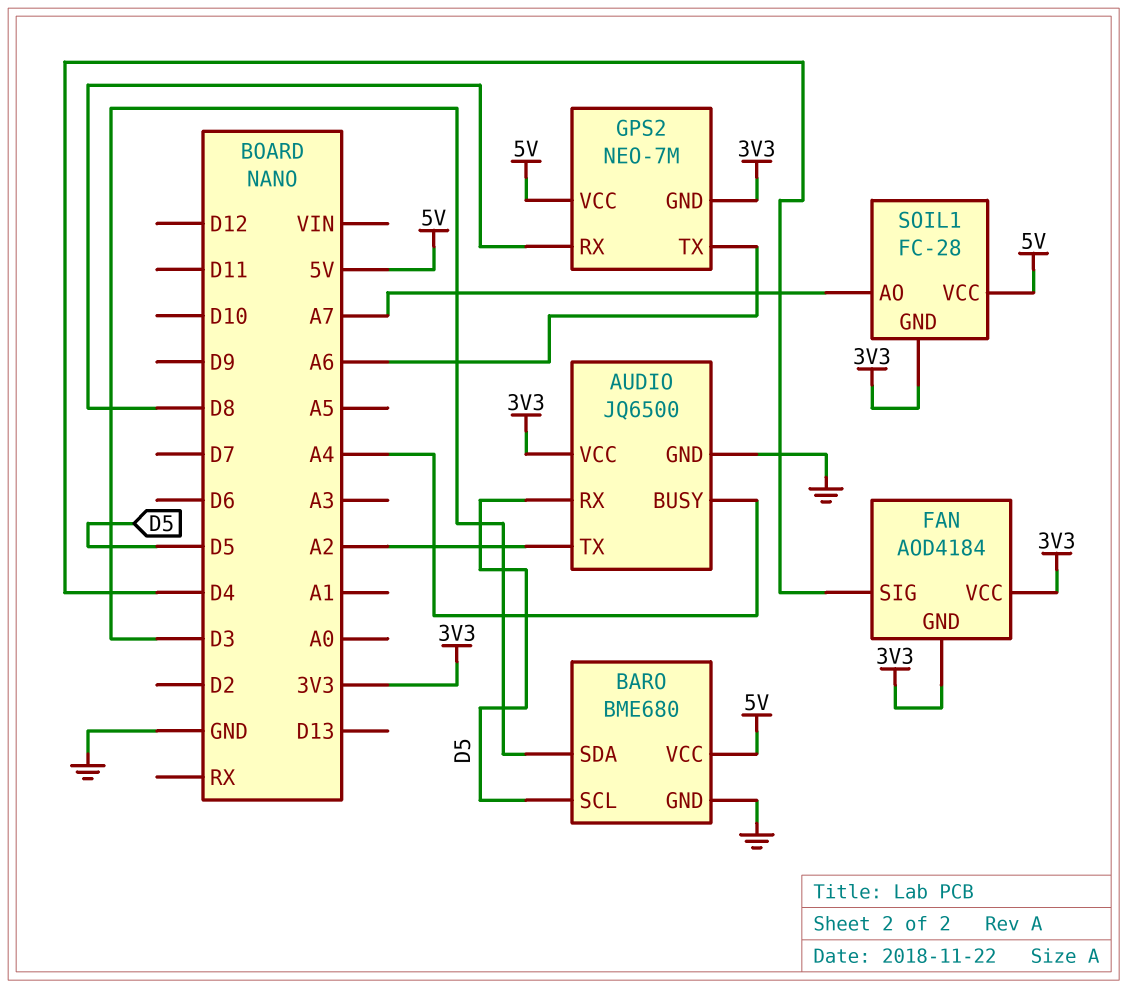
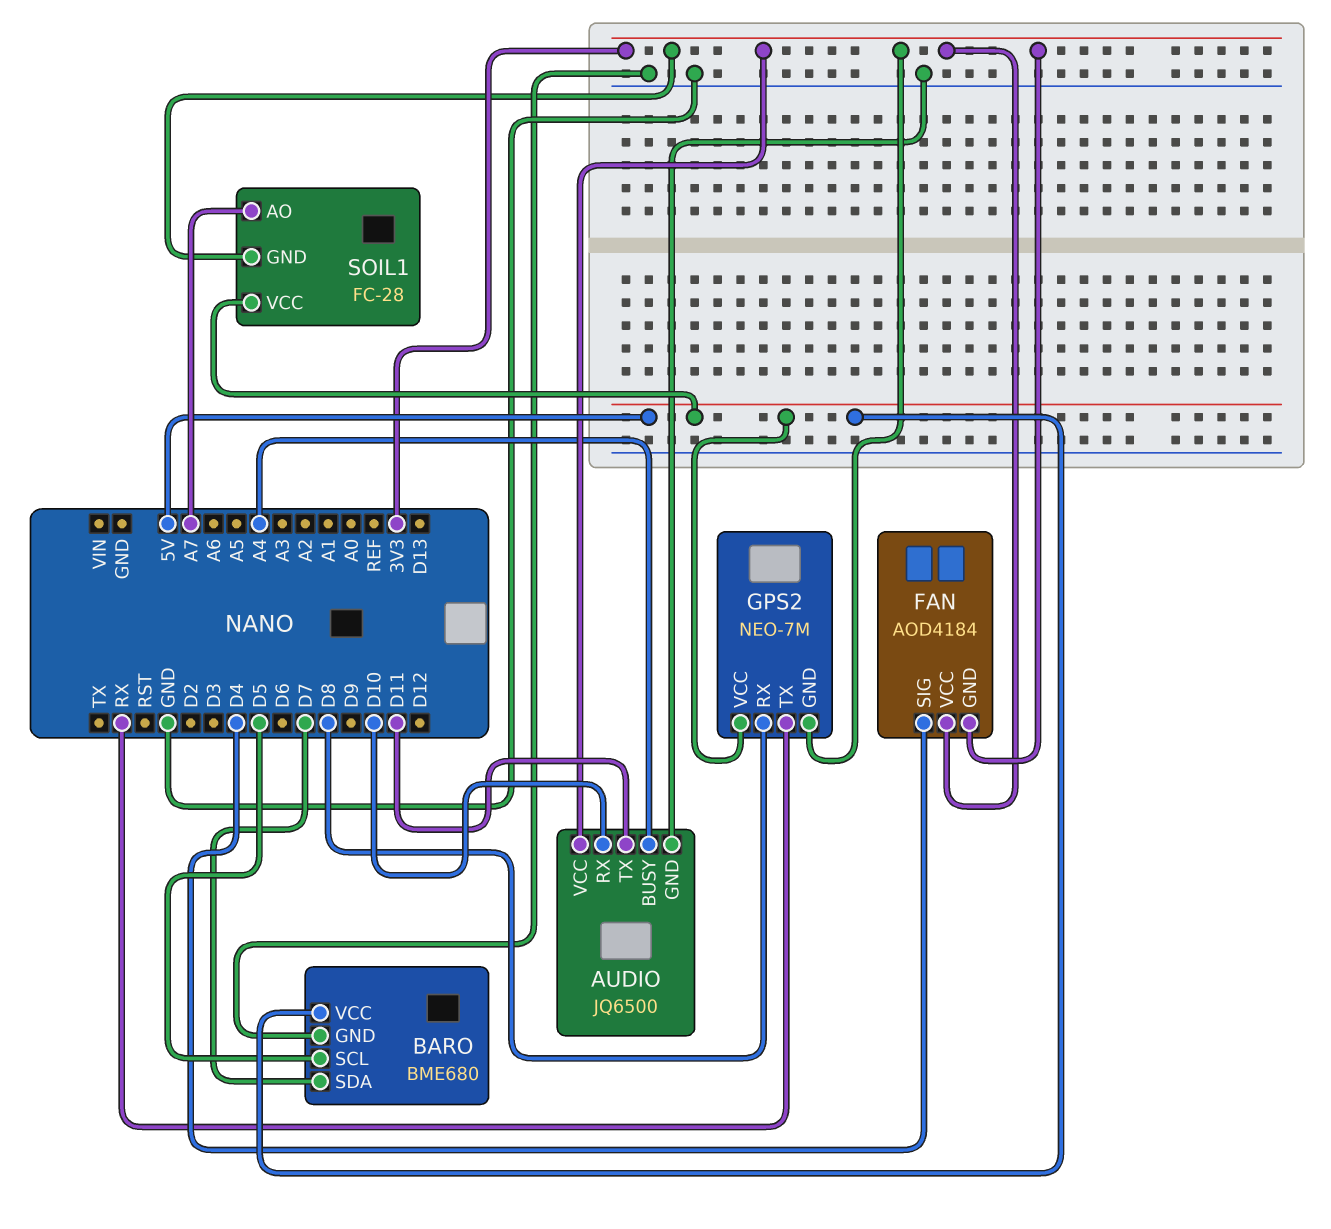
AUDIO pin RX: D5 -> D10
AUDIO pin TX: A2 -> D11
BARO pin SDA: D3 -> D7
GPS2 pin TX: A6 -> RX

